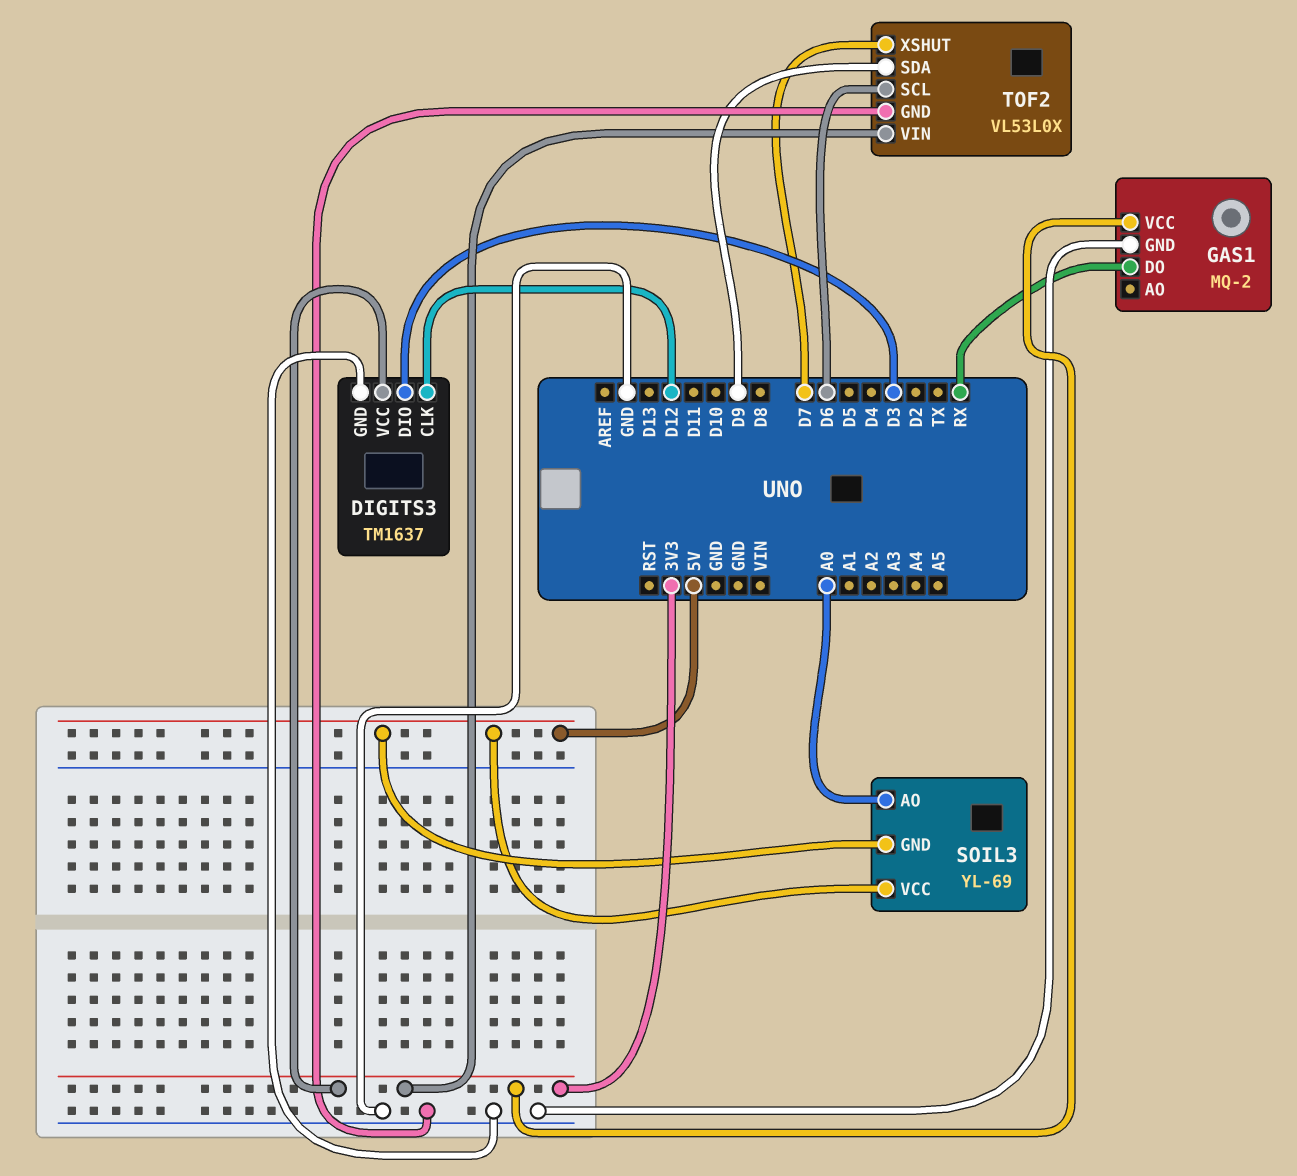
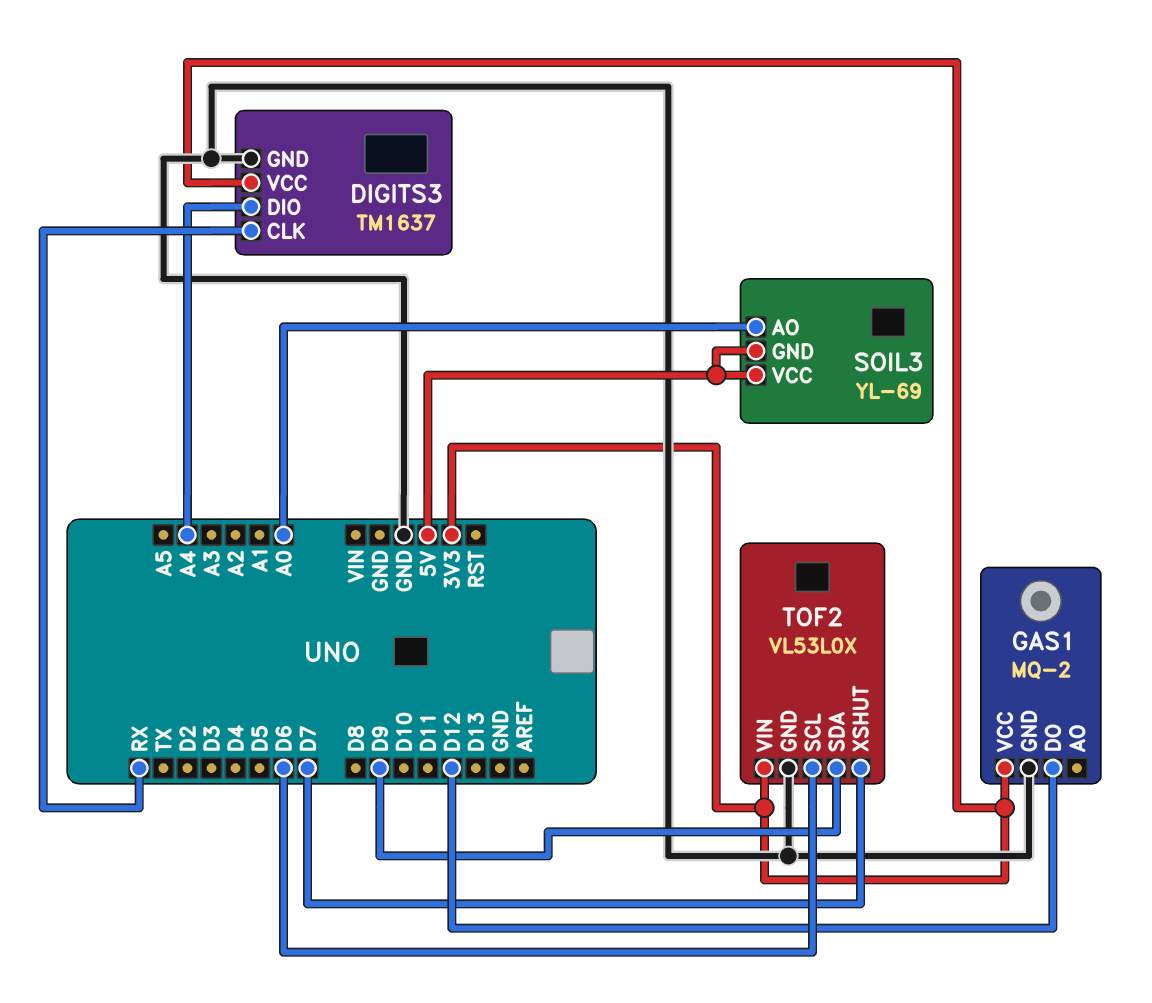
DIGITS3 pin CLK: D12 -> RX
DIGITS3 pin DIO: D3 -> A4
GAS1 pin DO: RX -> D12

